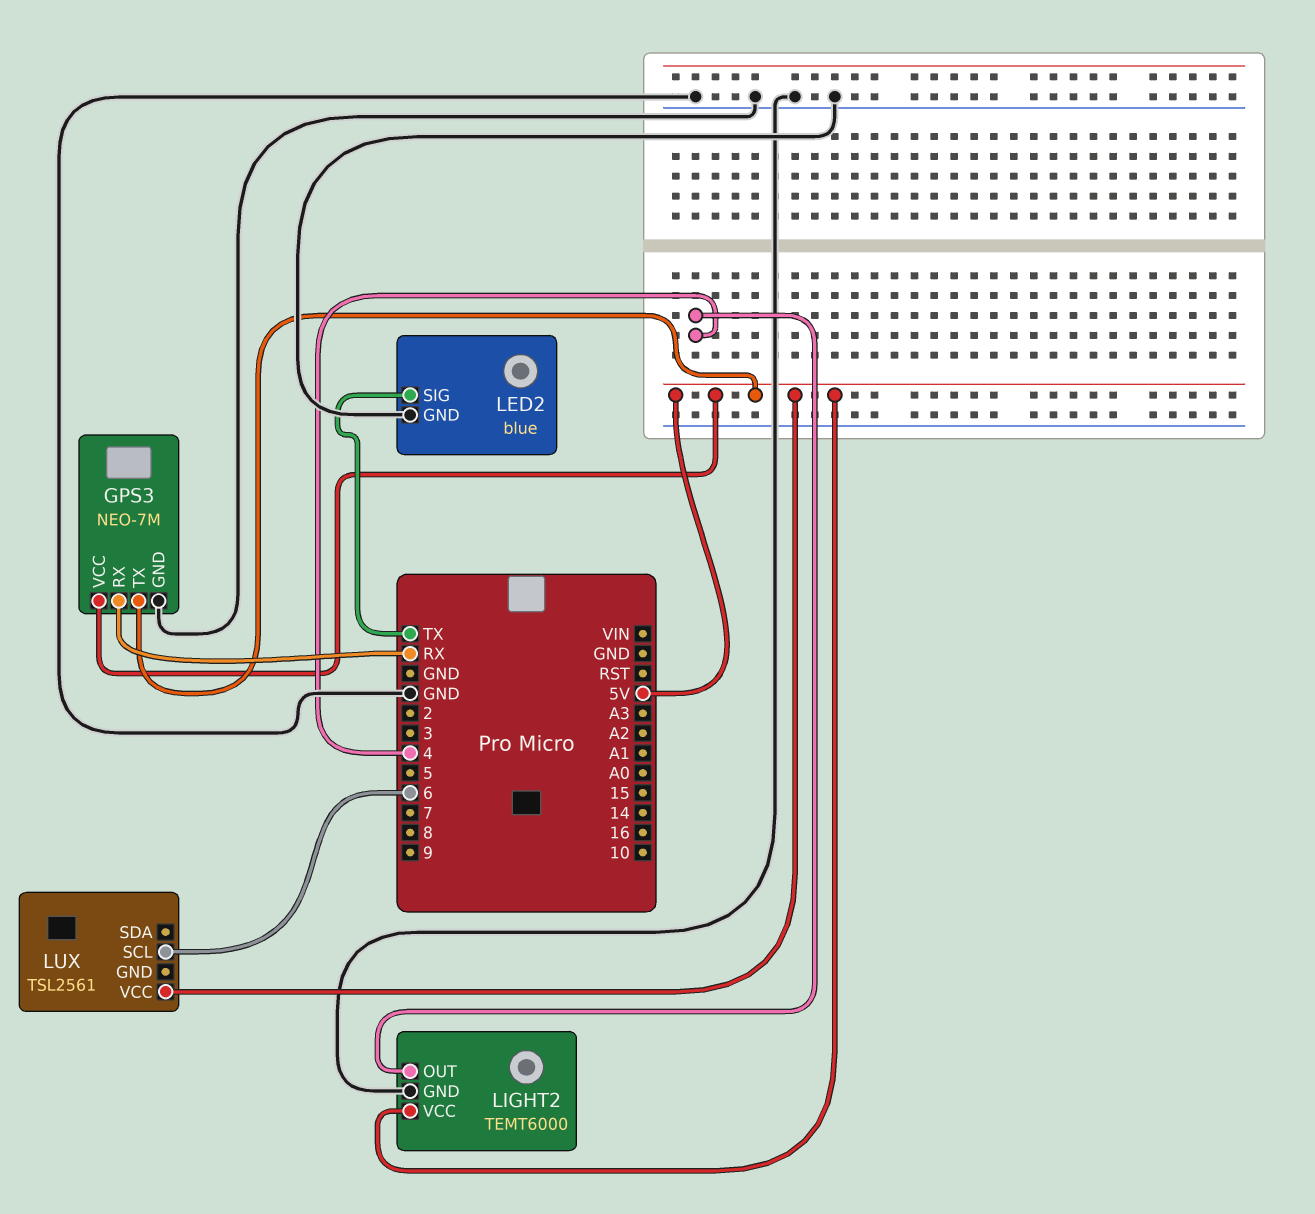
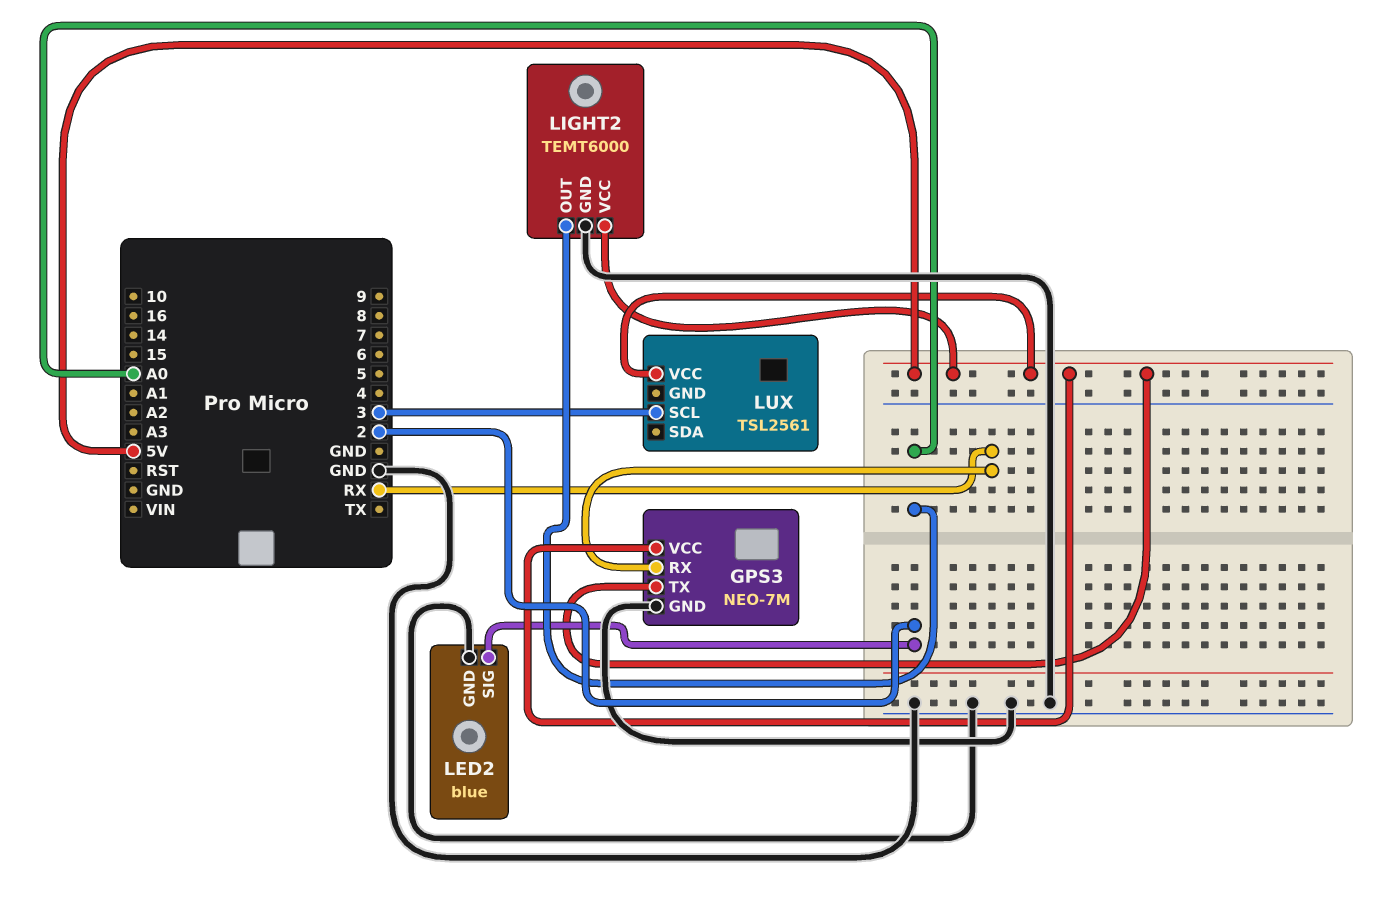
LED2 pin SIG: TX -> 2
LIGHT2 pin OUT: 4 -> A0
LUX pin SCL: 6 -> 3

